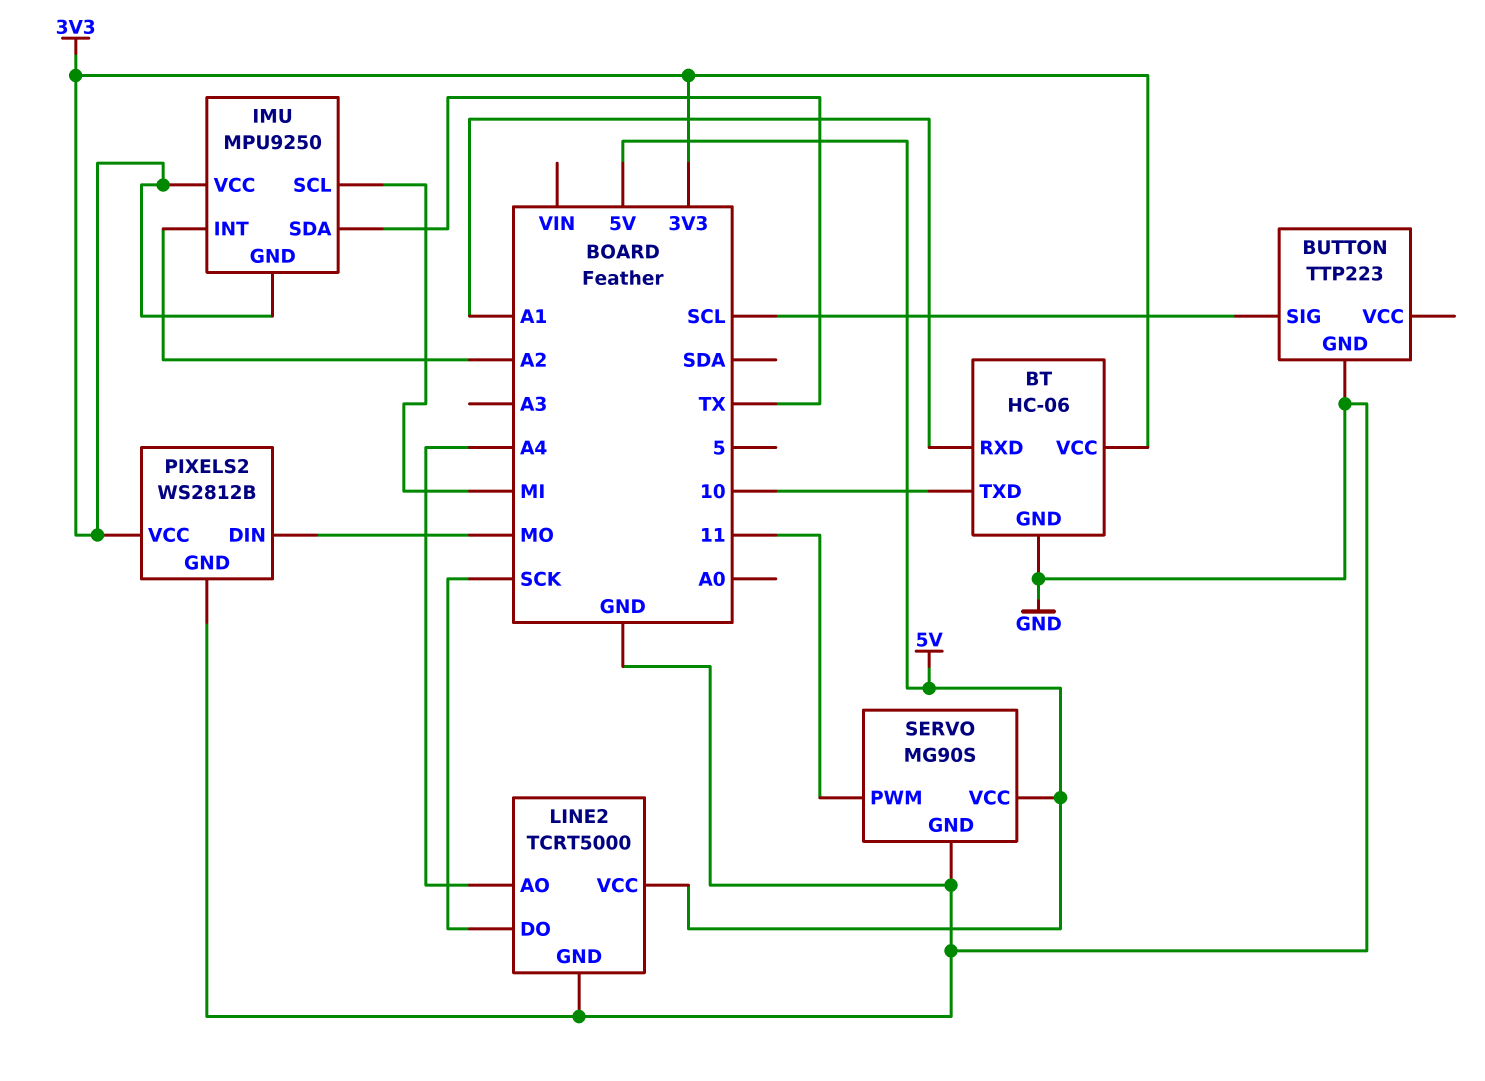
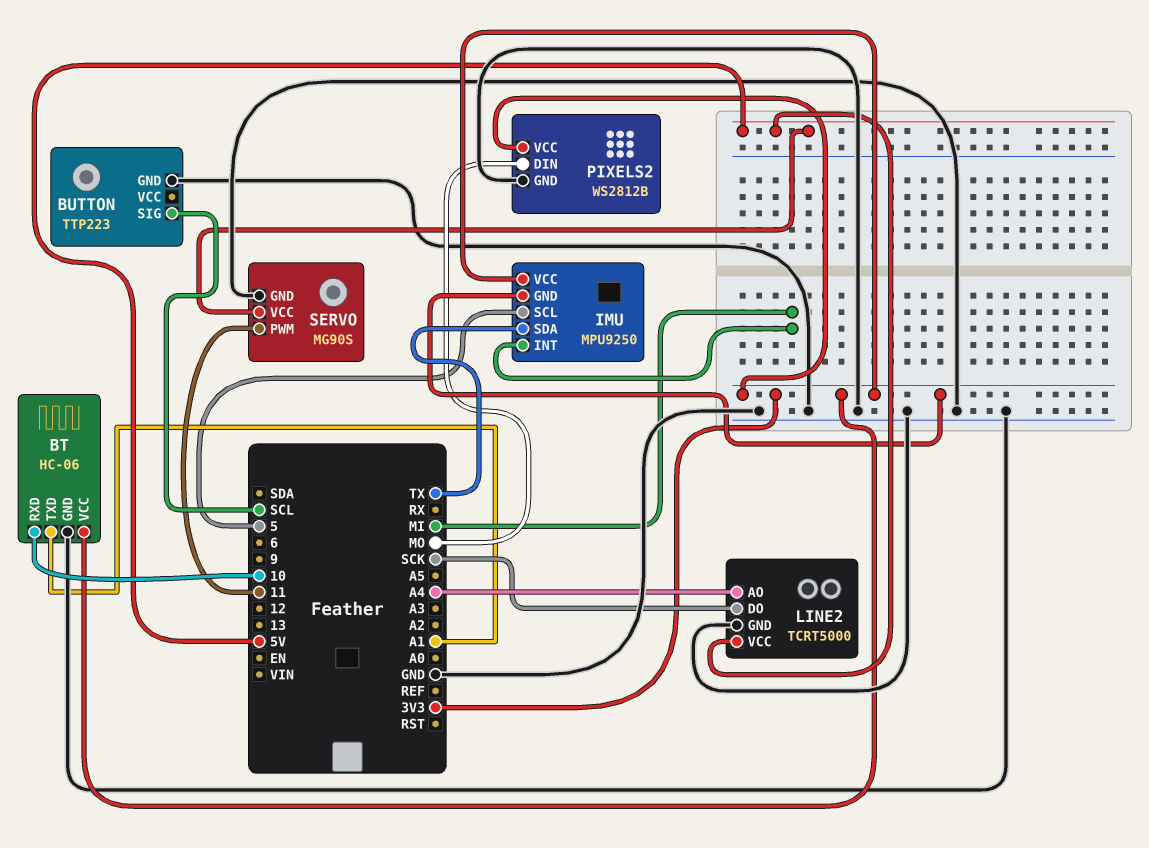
BT pin RXD: A1 -> 10
BT pin TXD: 10 -> A1
IMU pin INT: A2 -> MI
IMU pin SCL: MI -> 5

